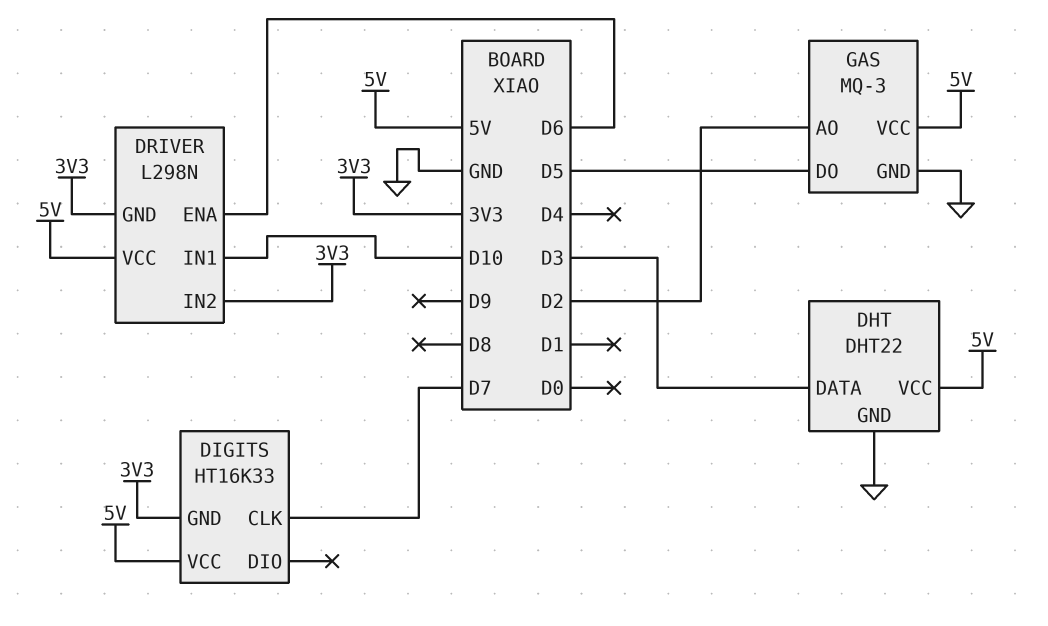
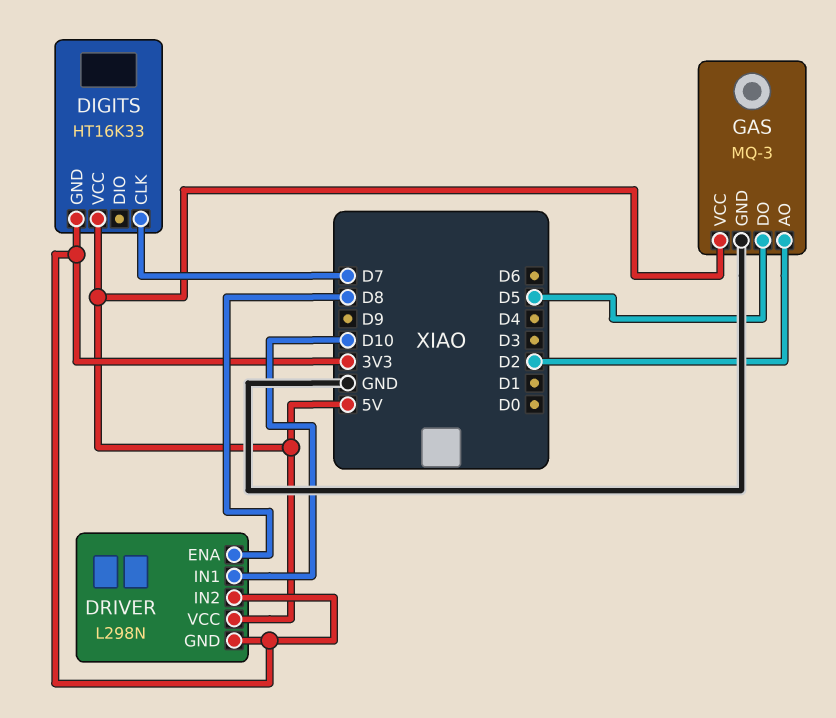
DHT: DHT22 -> none
DHT pin DATA: D3 -> none
DHT pin GND: GND -> none
DHT pin VCC: 5V -> none
DRIVER pin ENA: D6 -> D8

